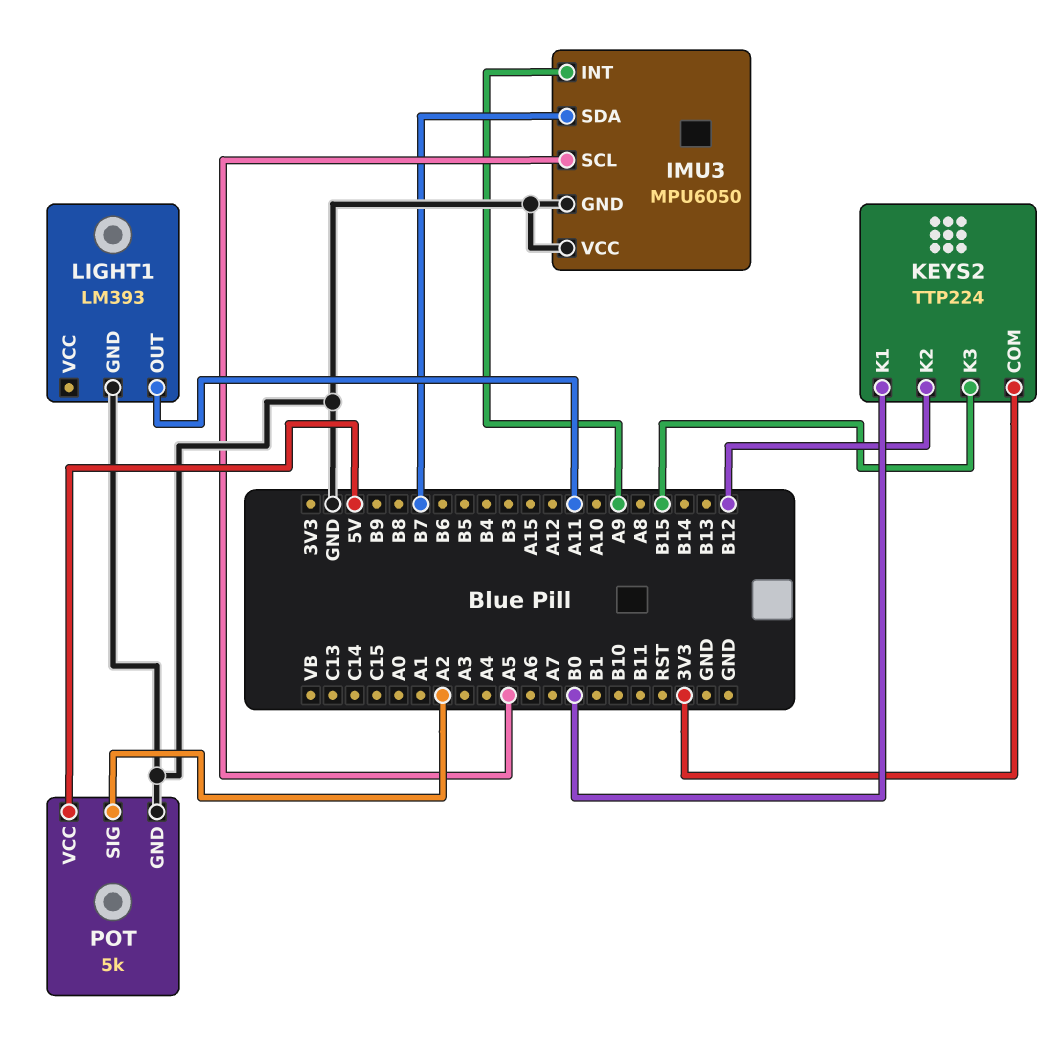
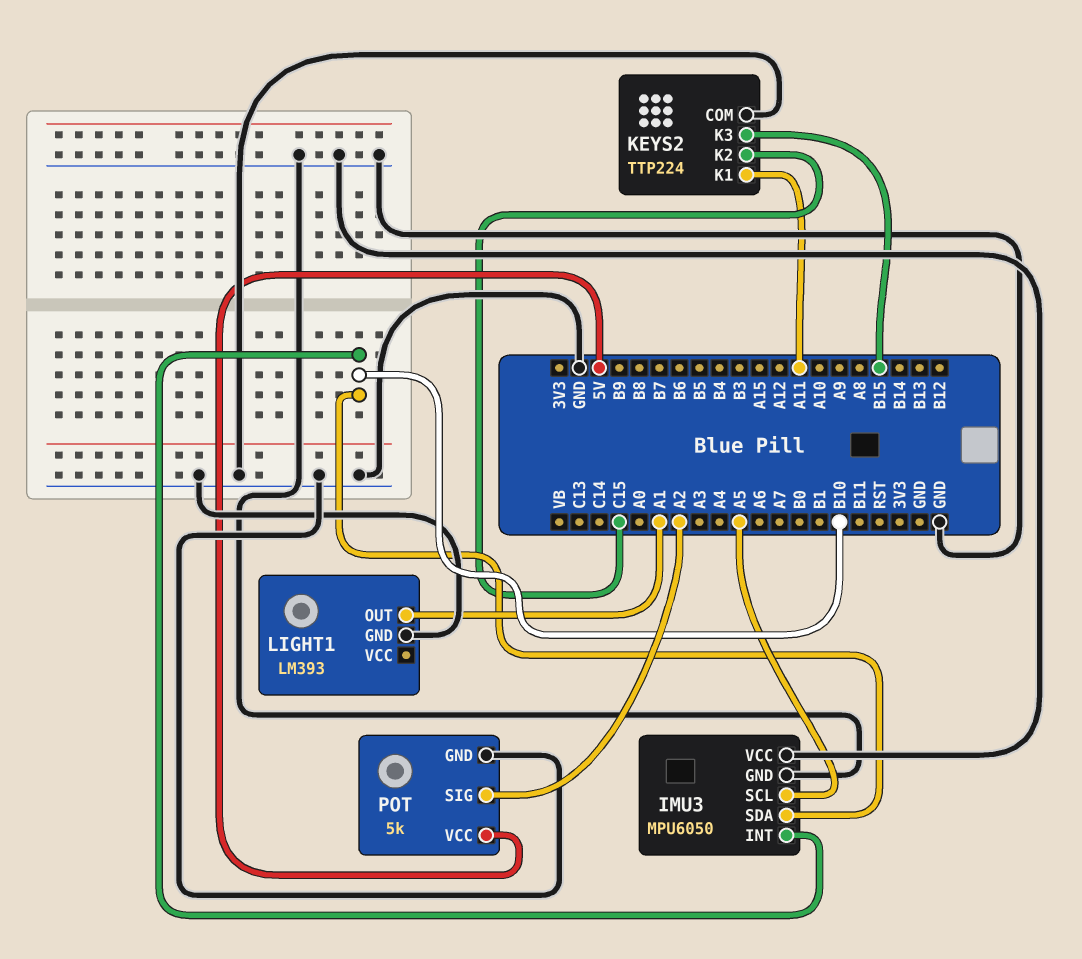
IMU3 pin INT: A9 -> B10
IMU3 pin SDA: B7 -> B10
KEYS2 pin COM: 3V3 -> GND
KEYS2 pin K1: B0 -> A11
KEYS2 pin K2: B12 -> C15
LIGHT1 pin OUT: A11 -> A1

